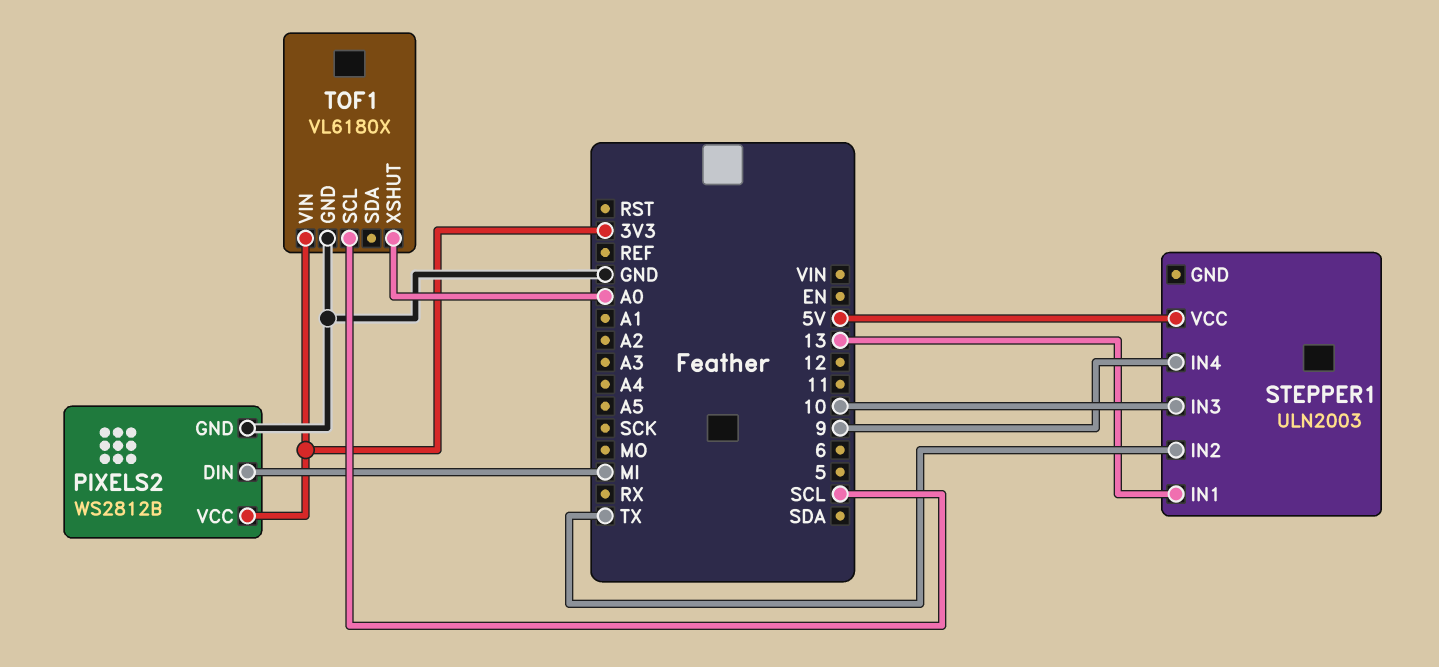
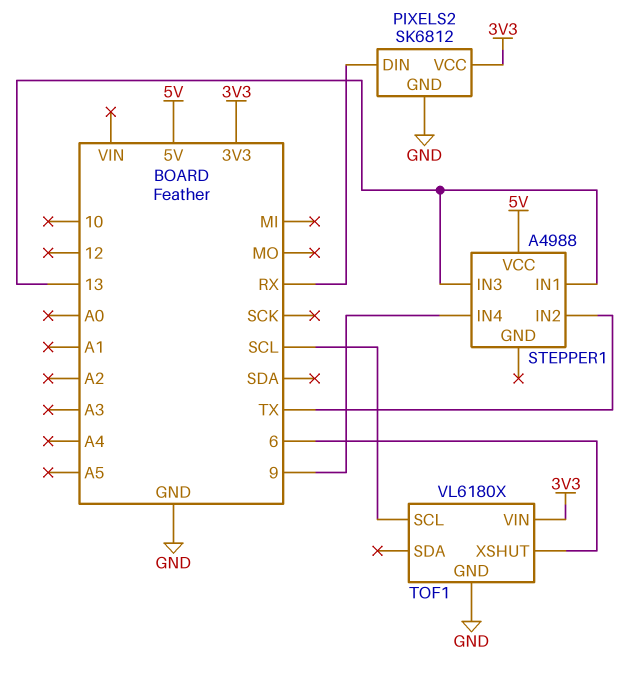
PIXELS2: WS2812B -> SK6812
PIXELS2 pin DIN: MI -> RX
STEPPER1: ULN2003 -> A4988
STEPPER1 pin IN3: 10 -> 13
TOF1 pin XSHUT: A0 -> 6

